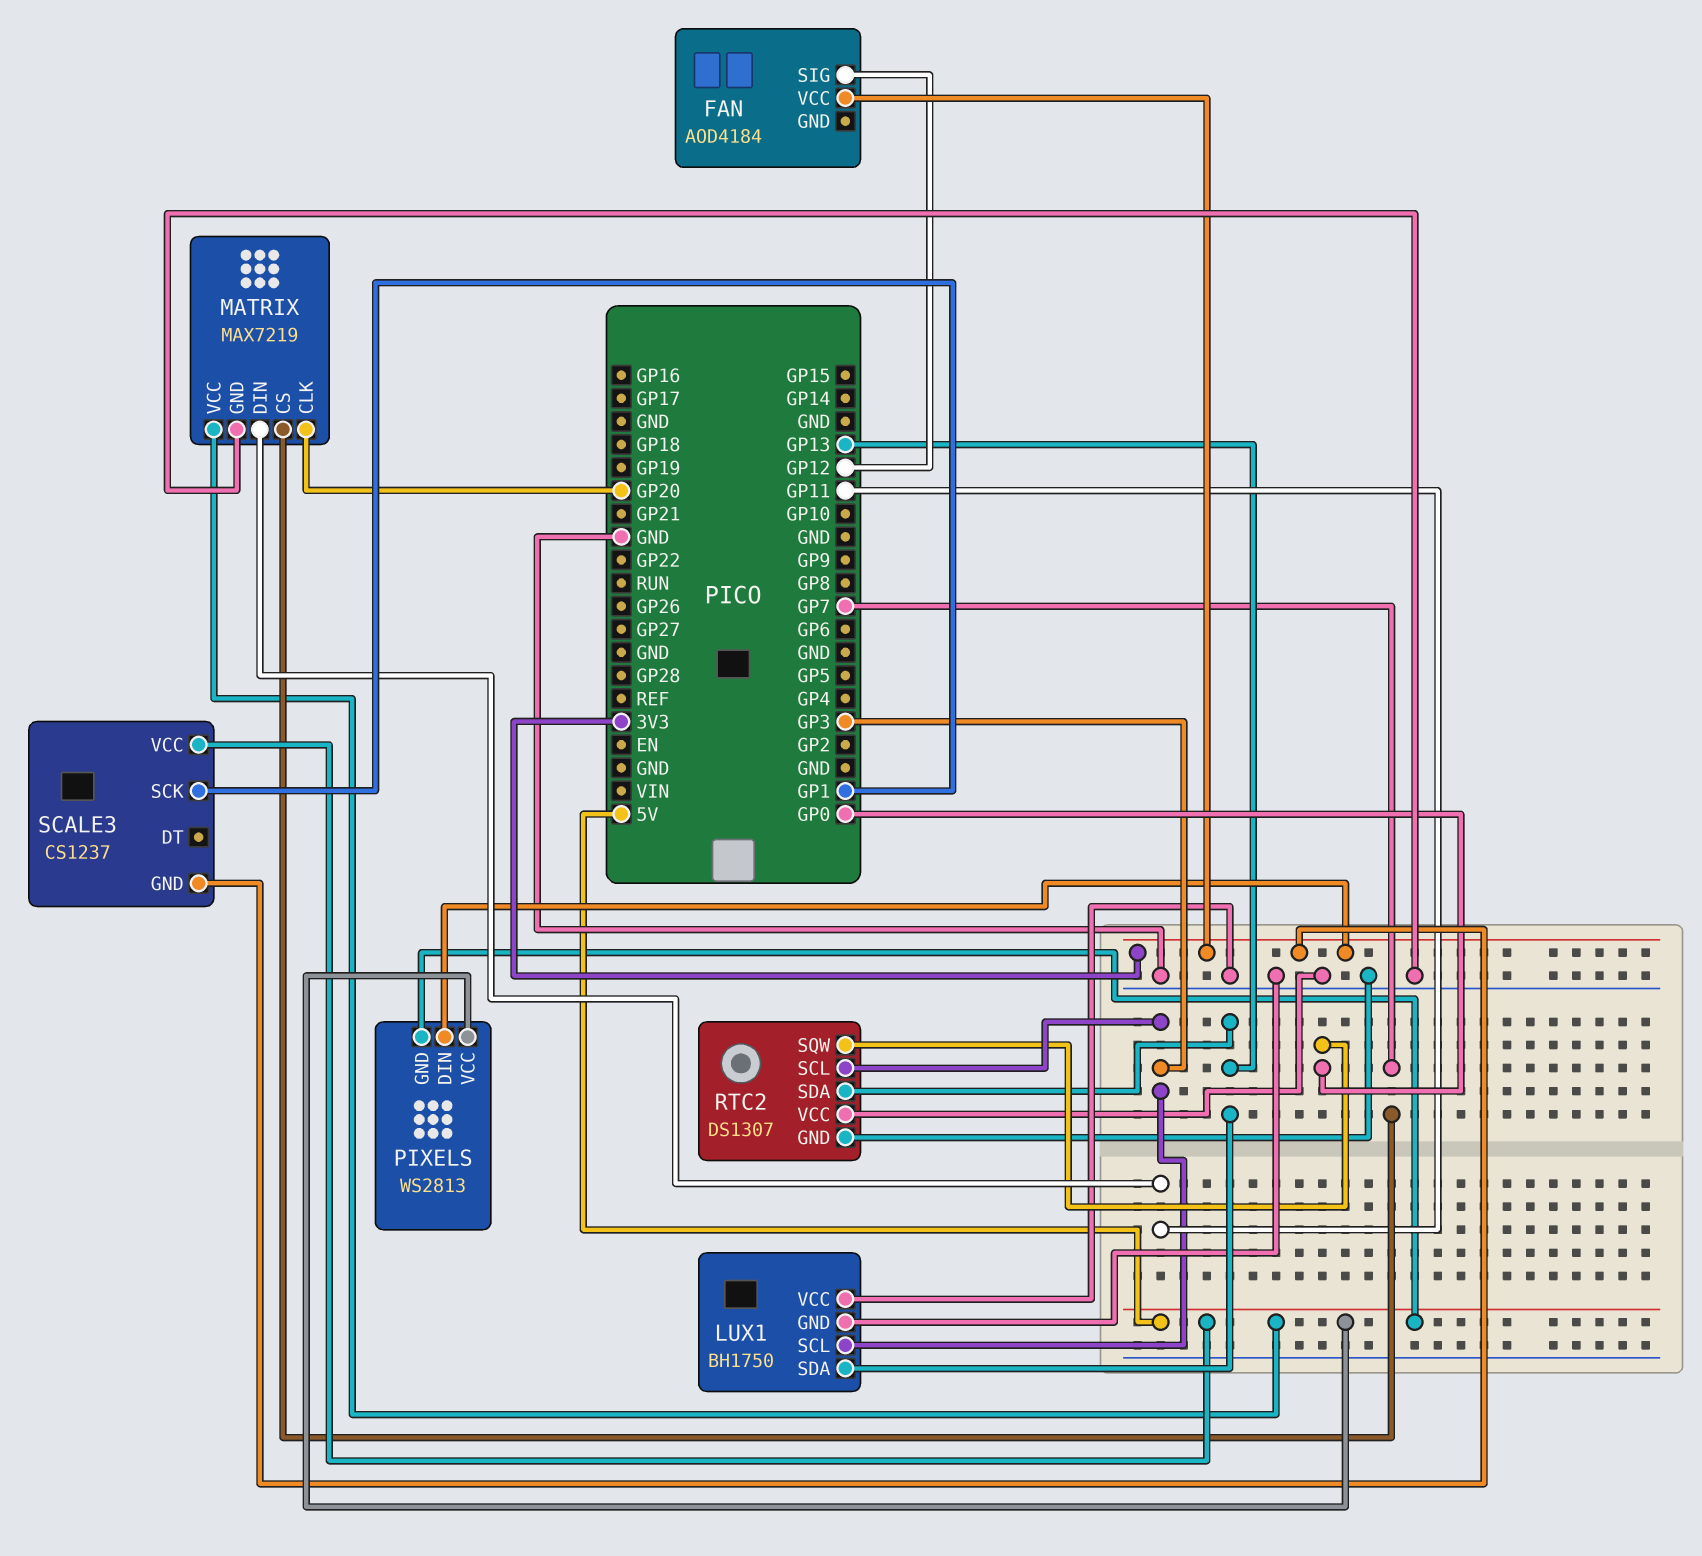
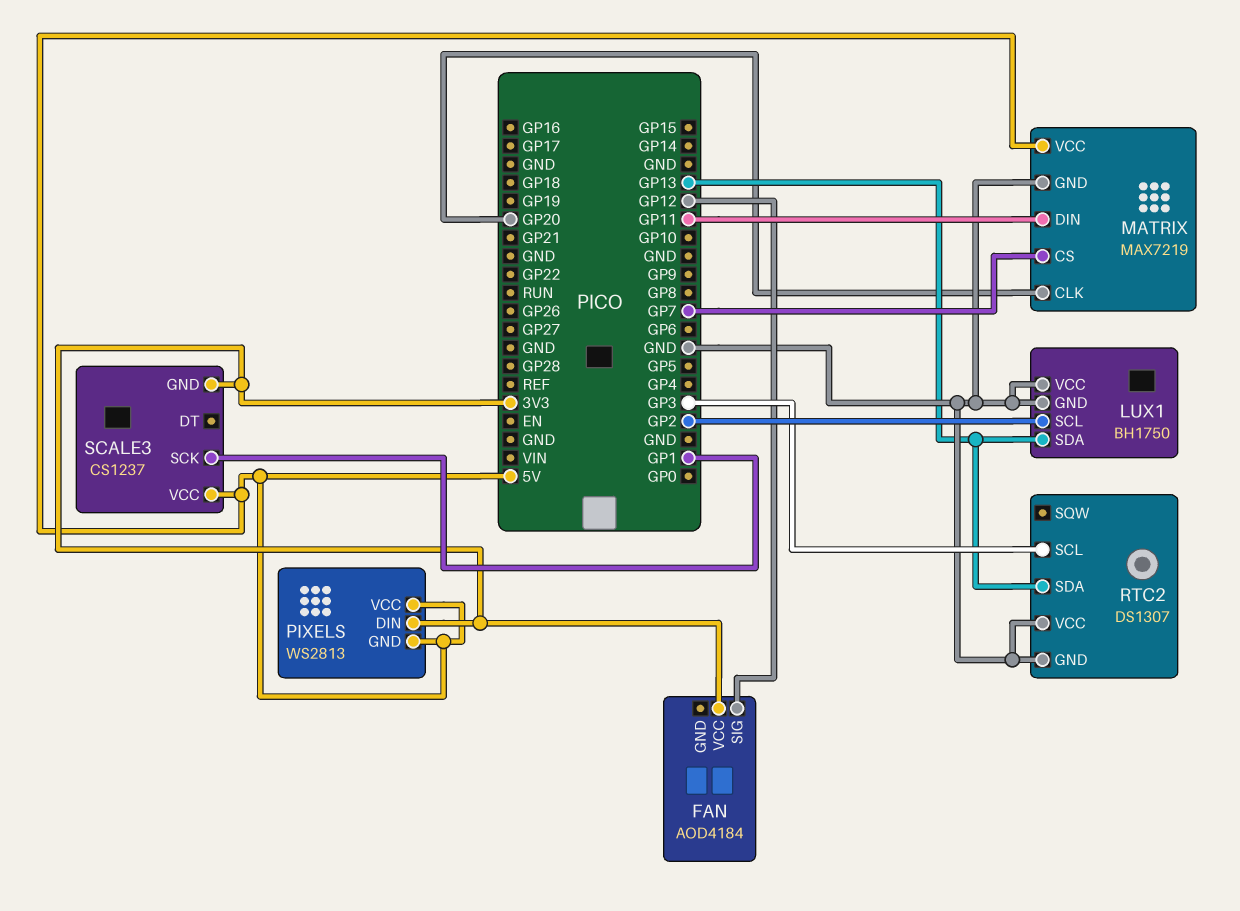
LUX1 pin SCL: GP3 -> GP2
RTC2 pin SQW: GP0 -> none

